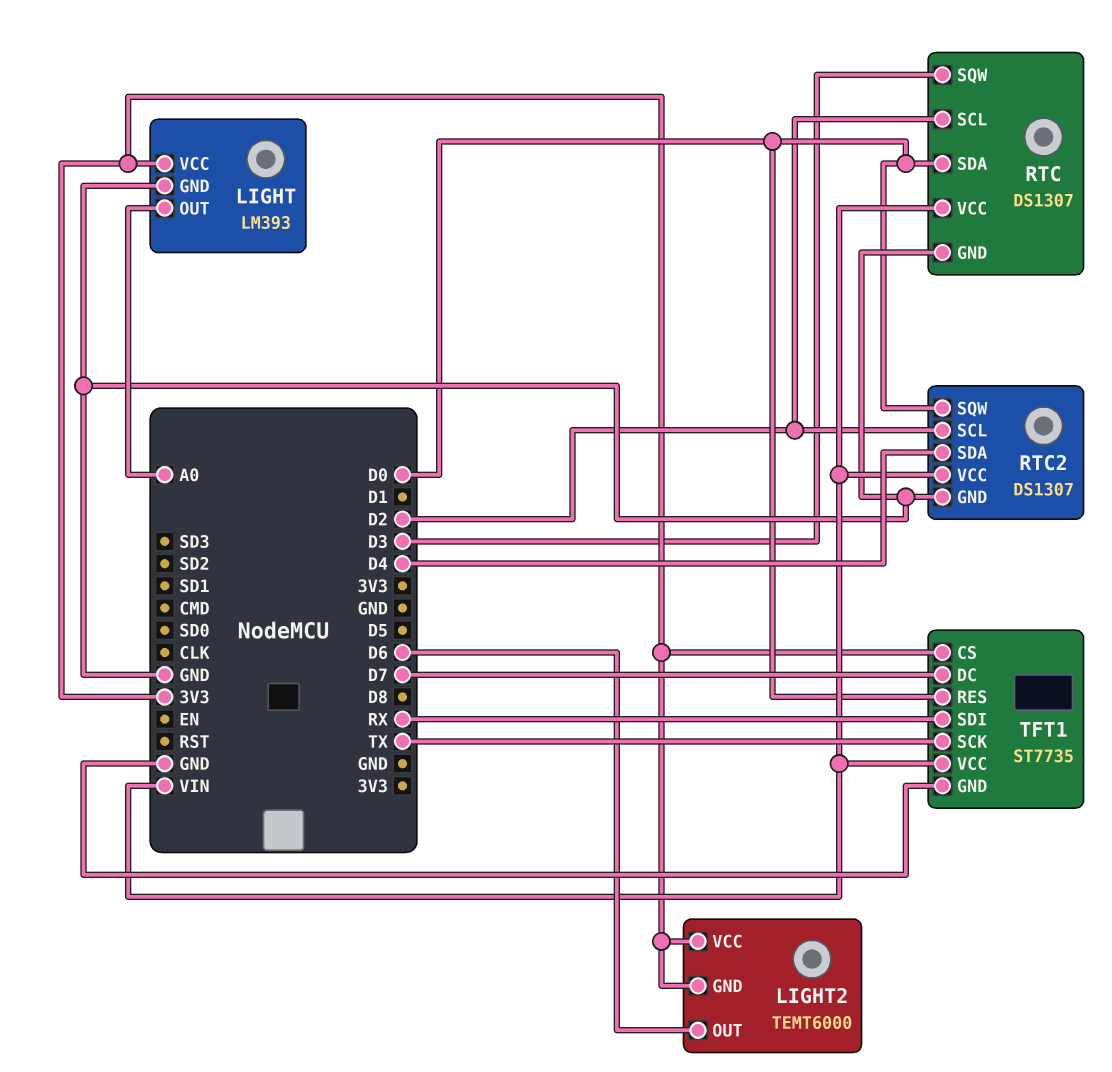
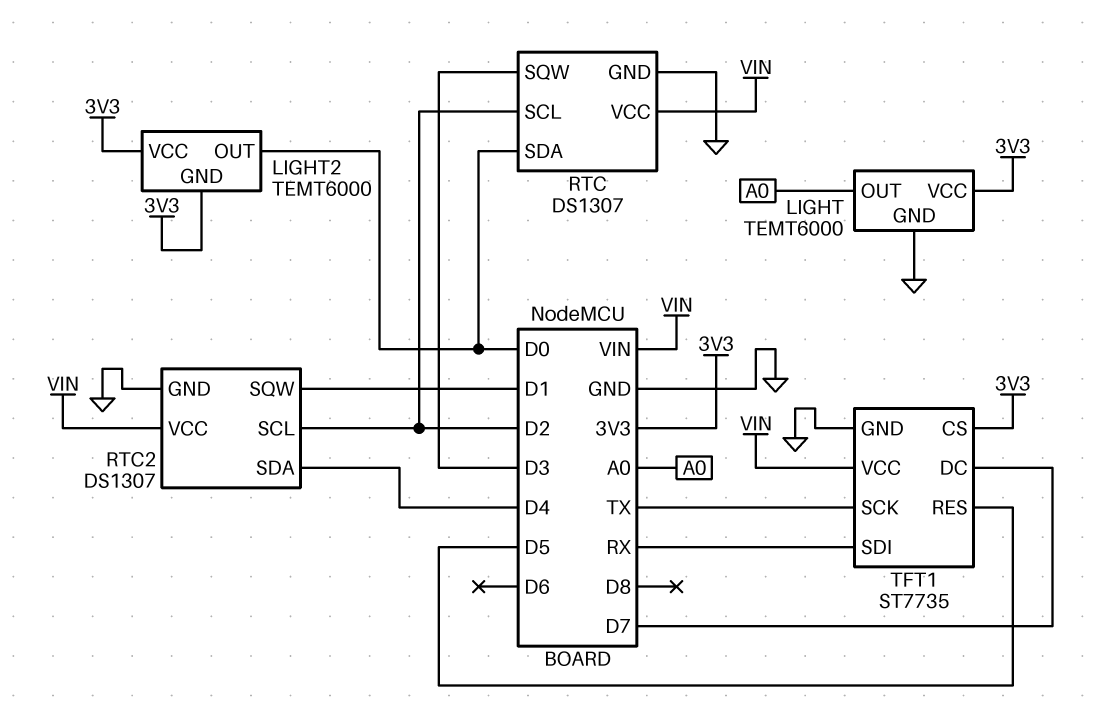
LIGHT: LM393 -> TEMT6000
LIGHT2 pin OUT: D6 -> D0
RTC2 pin SQW: D0 -> D1
TFT1 pin RES: D0 -> D5

